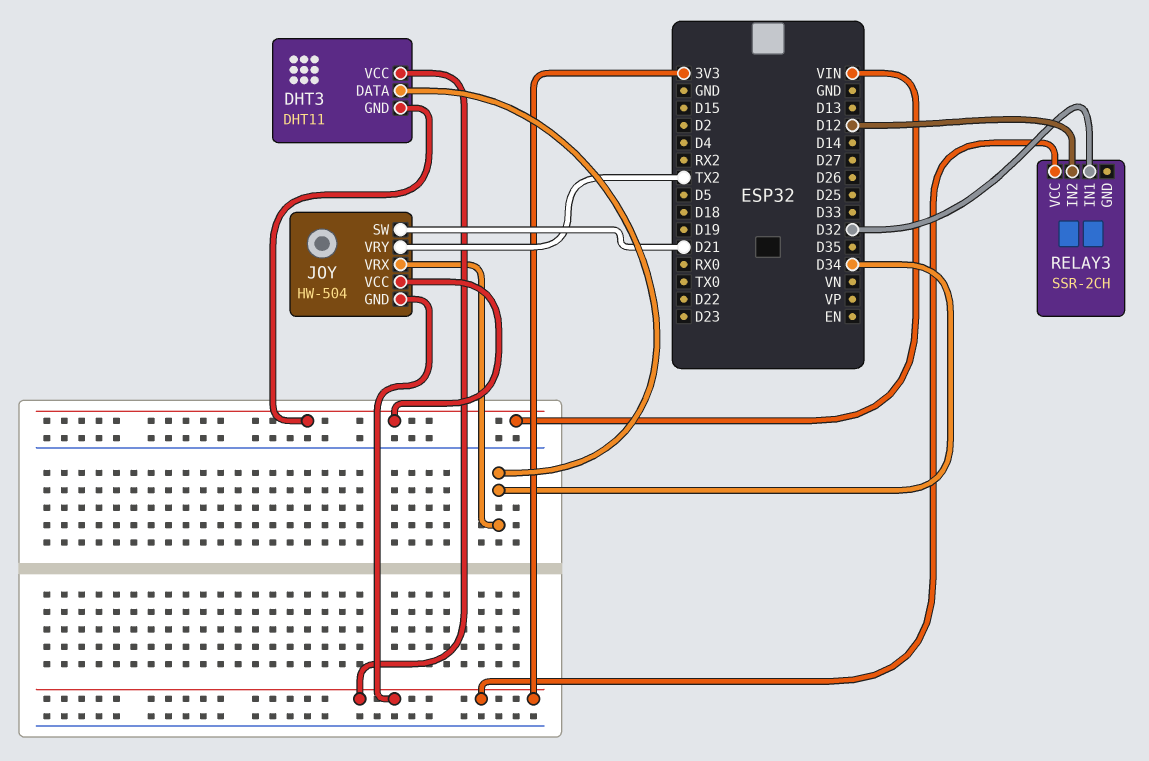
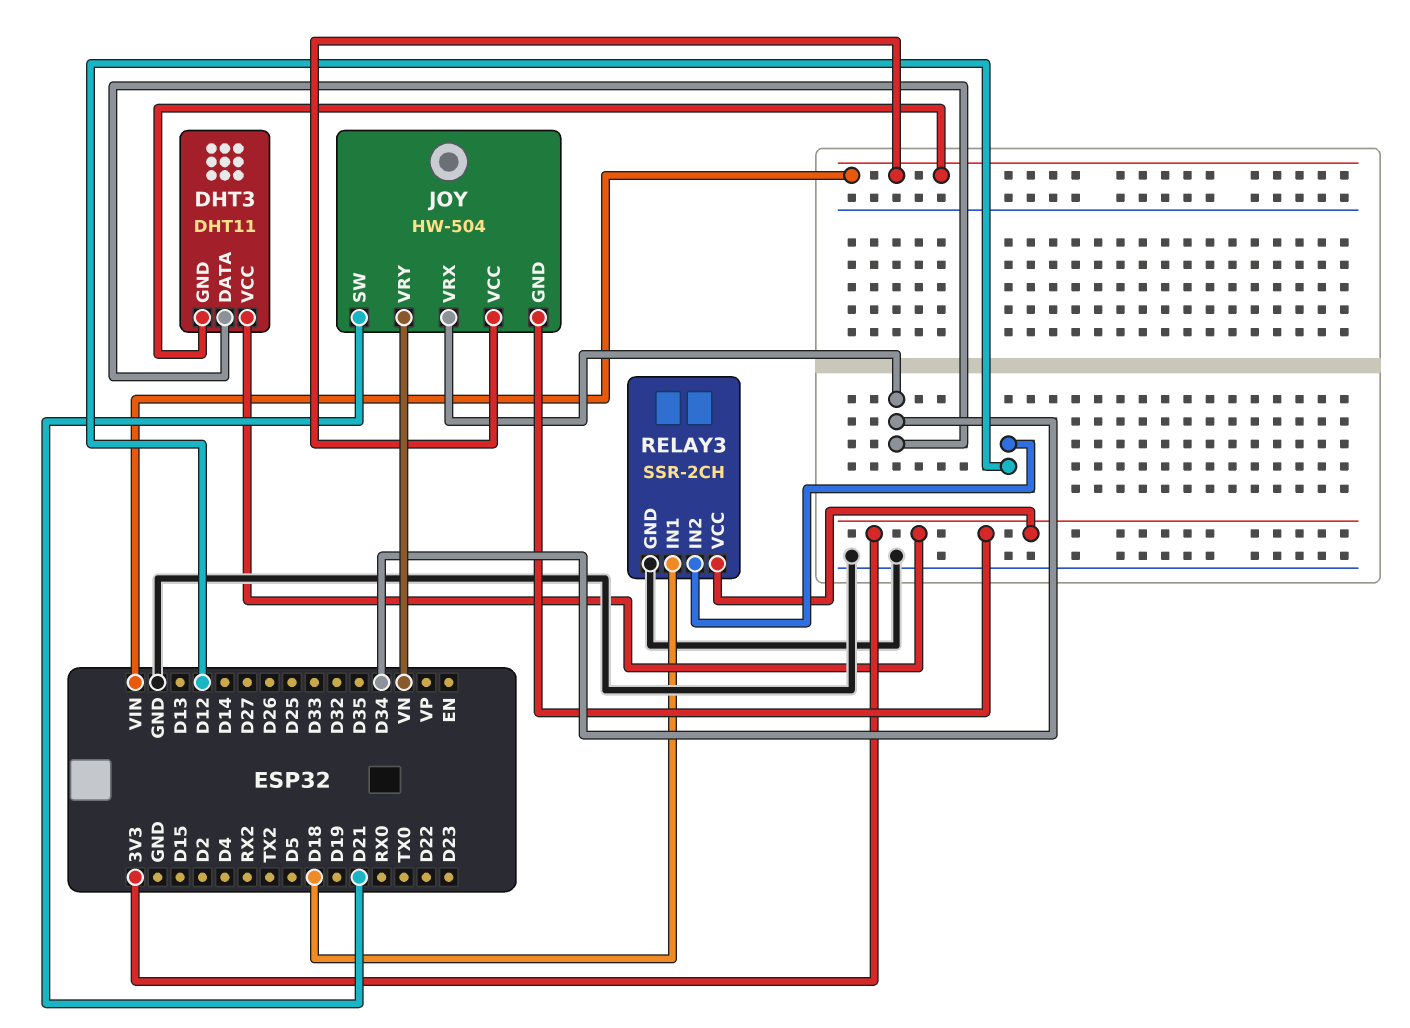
JOY pin VRY: TX2 -> VN
RELAY3 pin GND: none -> GND
RELAY3 pin IN1: D32 -> D18

